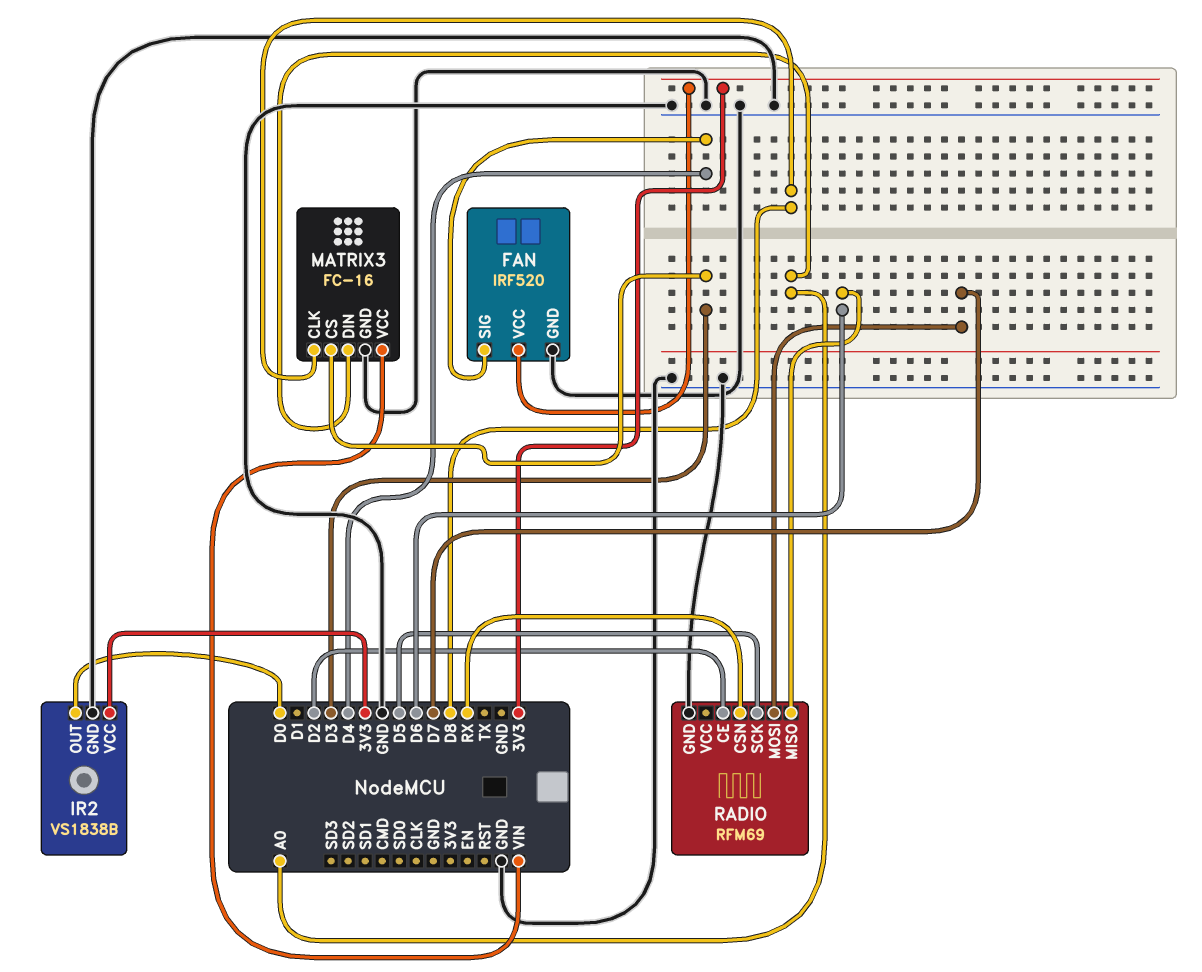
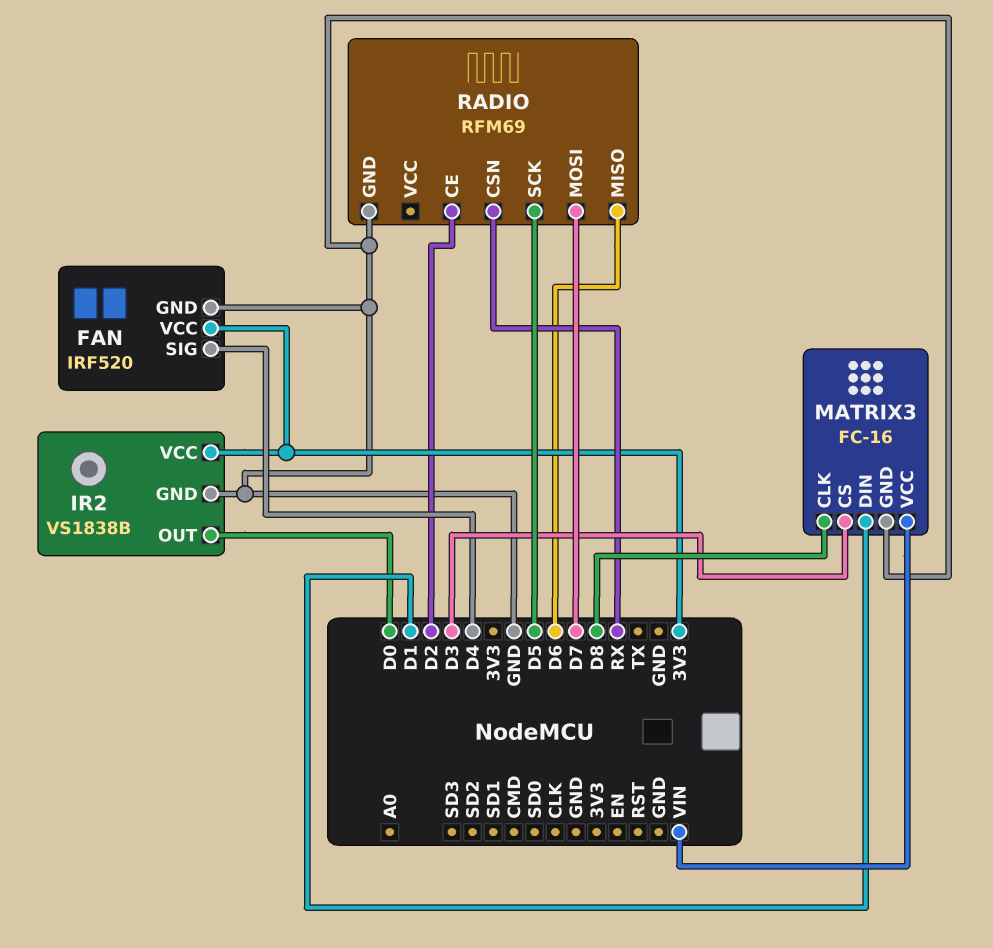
MATRIX3 pin DIN: A0 -> D1

